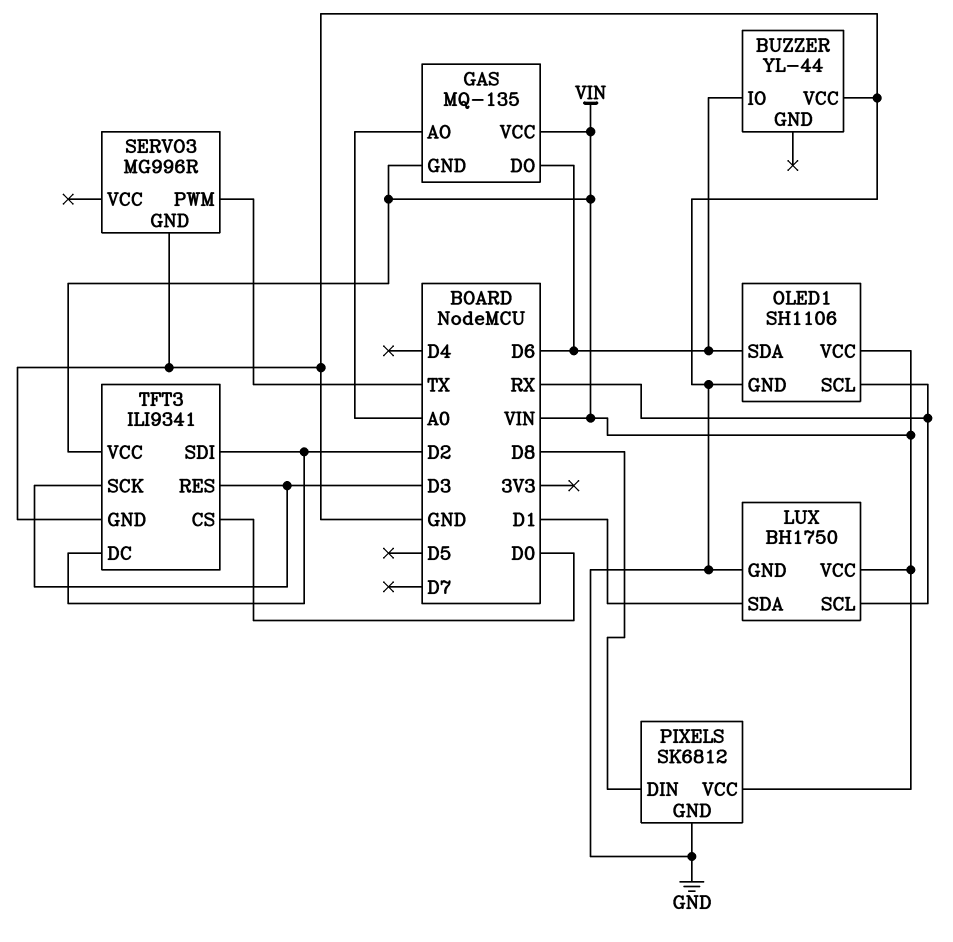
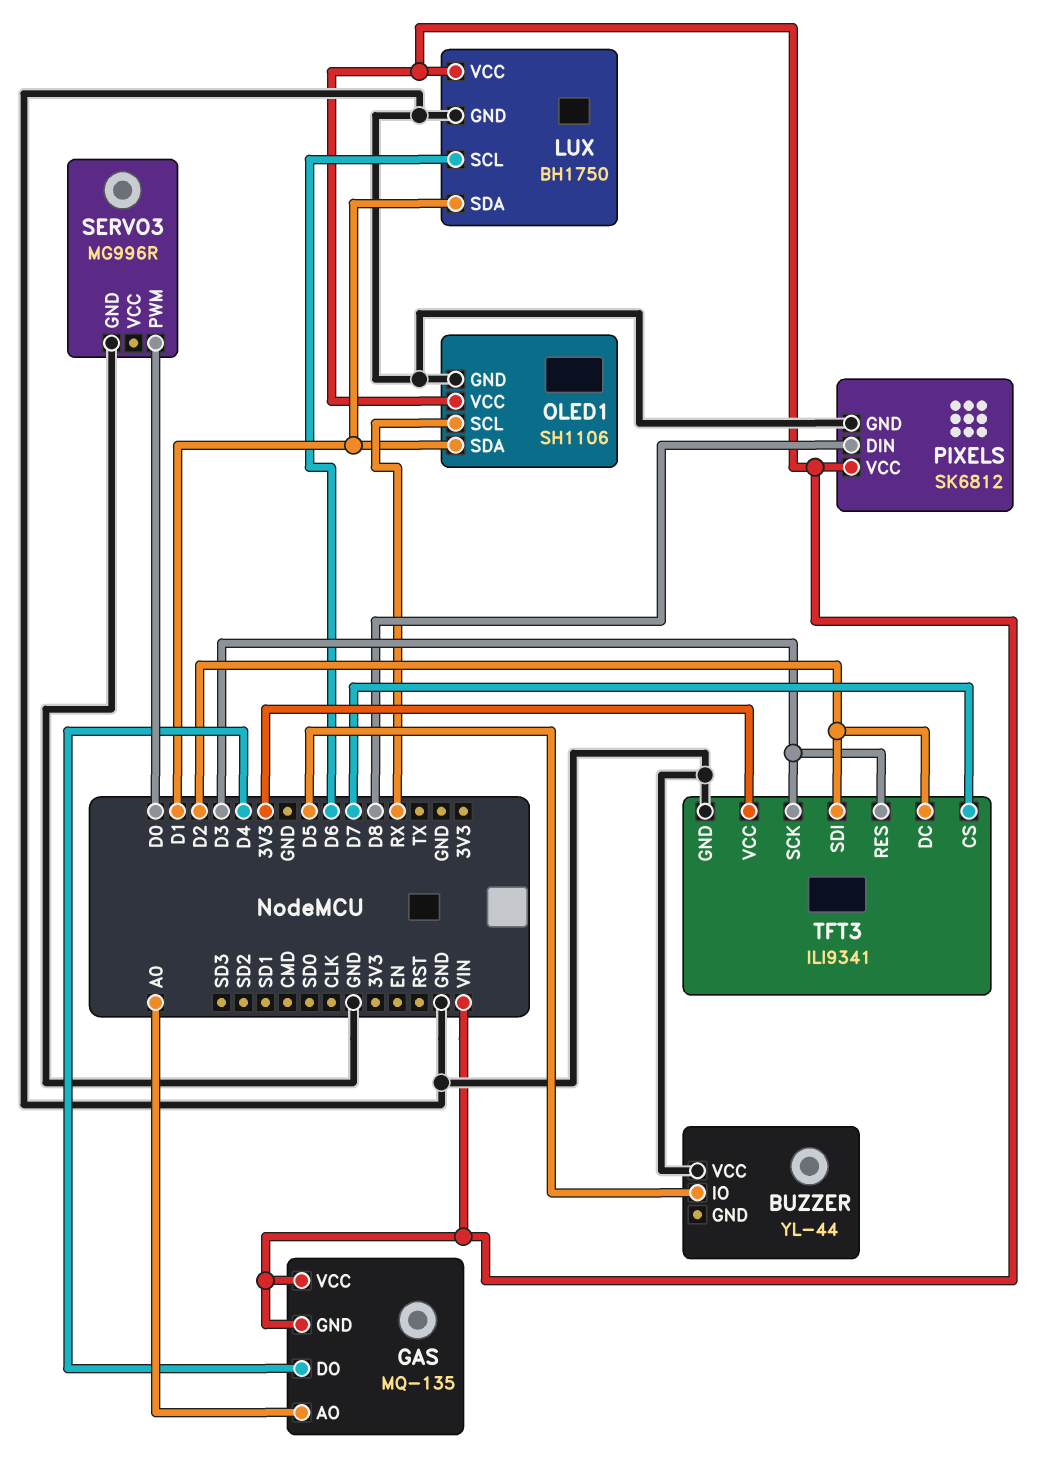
BUZZER pin IO: D6 -> D5
GAS pin DO: D6 -> D4
LUX pin SCL: RX -> D6
OLED1 pin SDA: D6 -> D1
SERVO3 pin PWM: TX -> D0
TFT3 pin CS: D0 -> D7
TFT3 pin VCC: VIN -> 3V3

